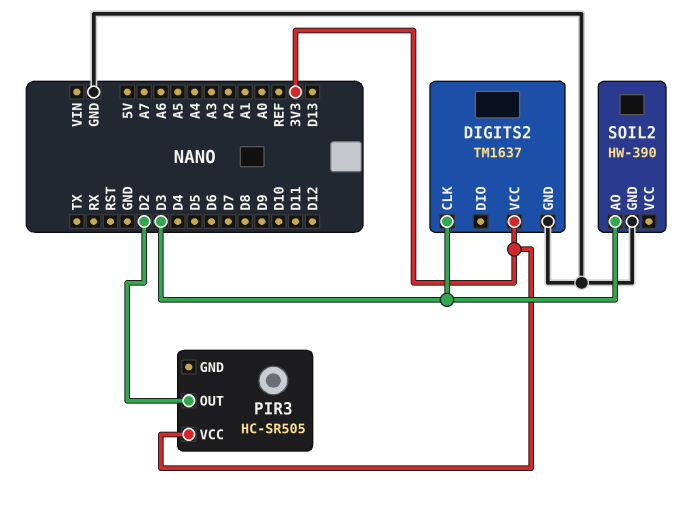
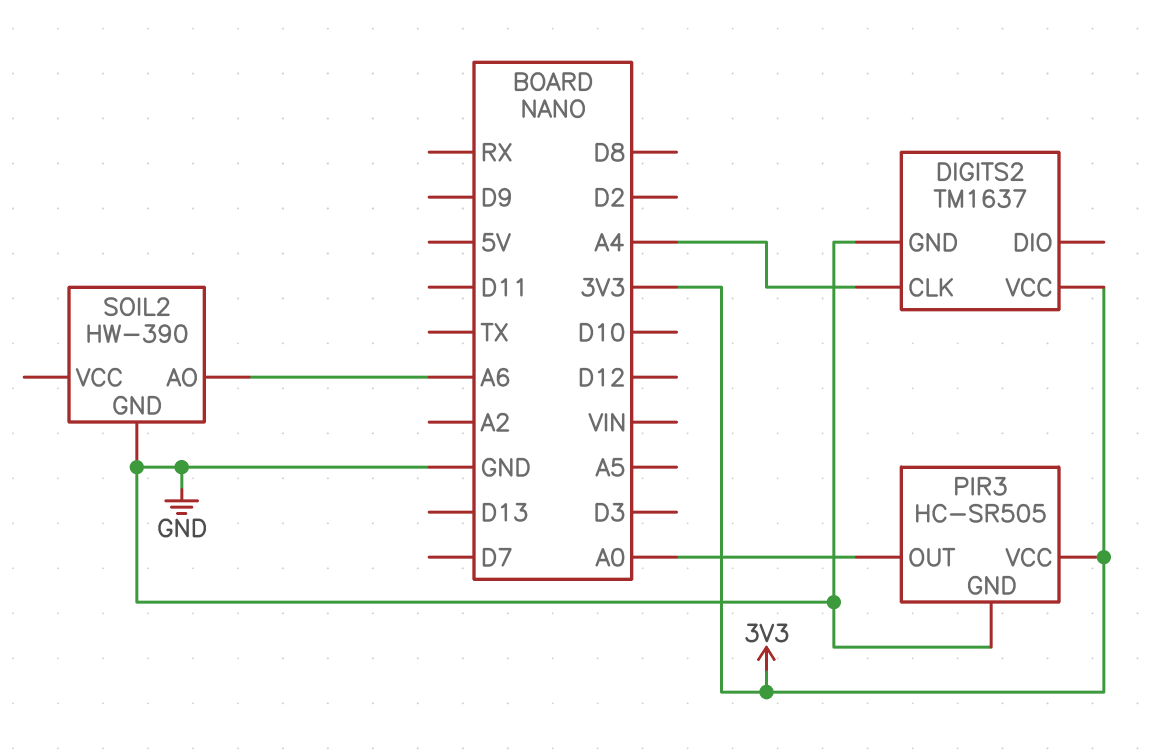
DIGITS2 pin CLK: D3 -> A4
PIR3 pin GND: none -> GND
PIR3 pin OUT: D2 -> A0
SOIL2 pin AO: D3 -> A6

